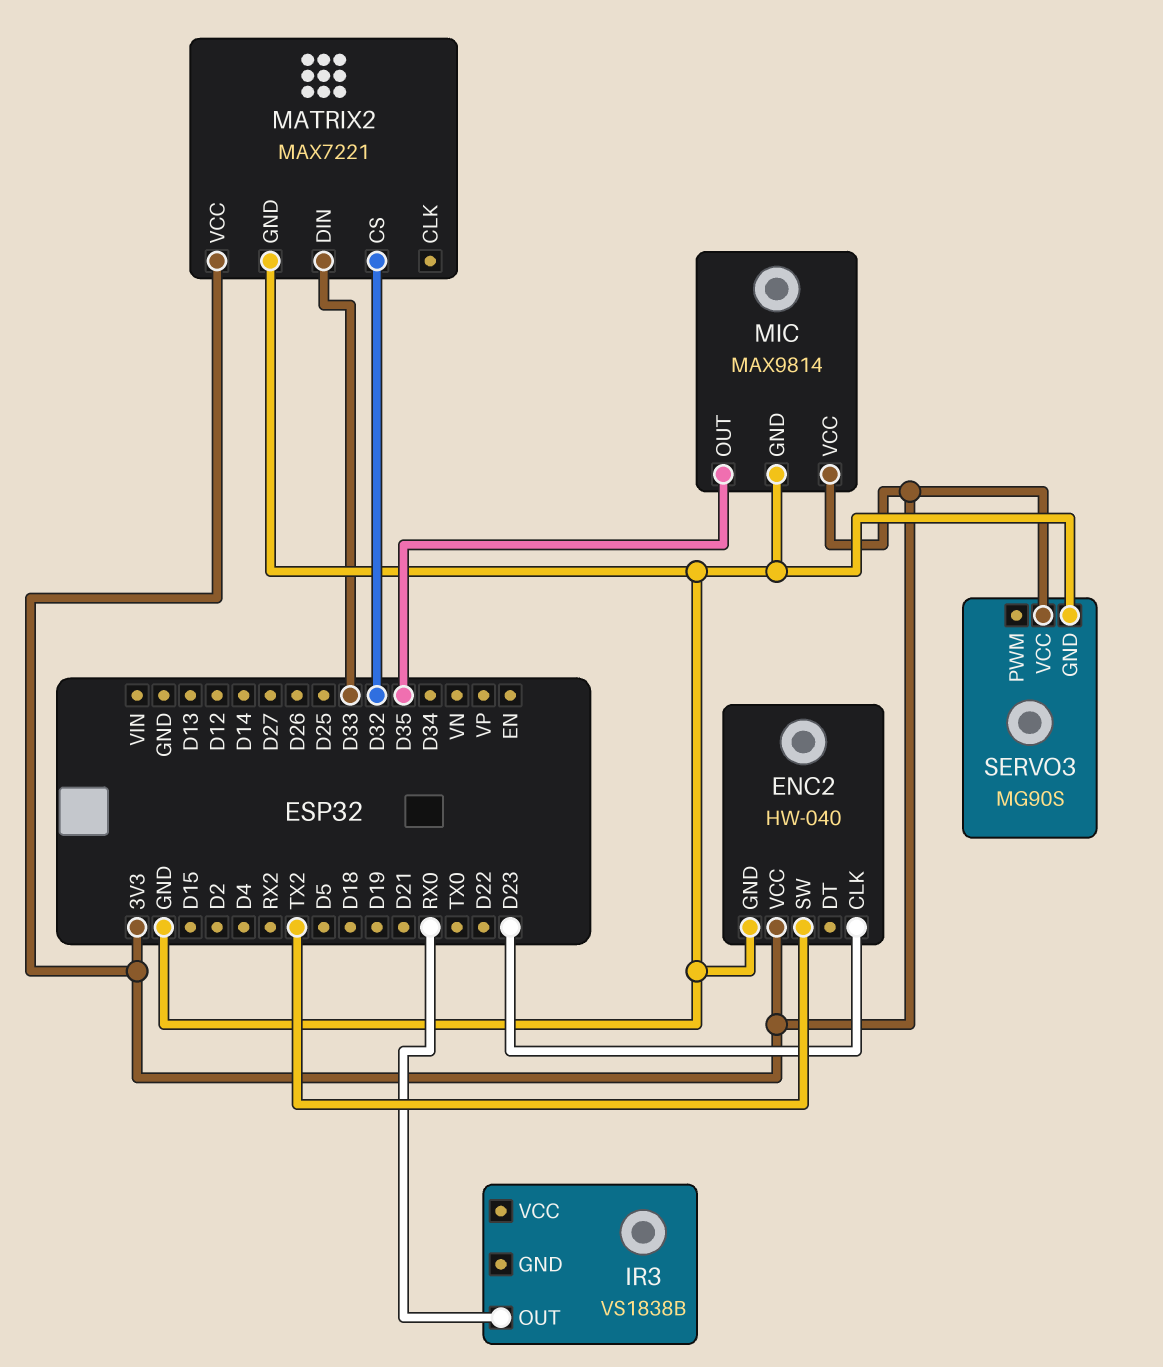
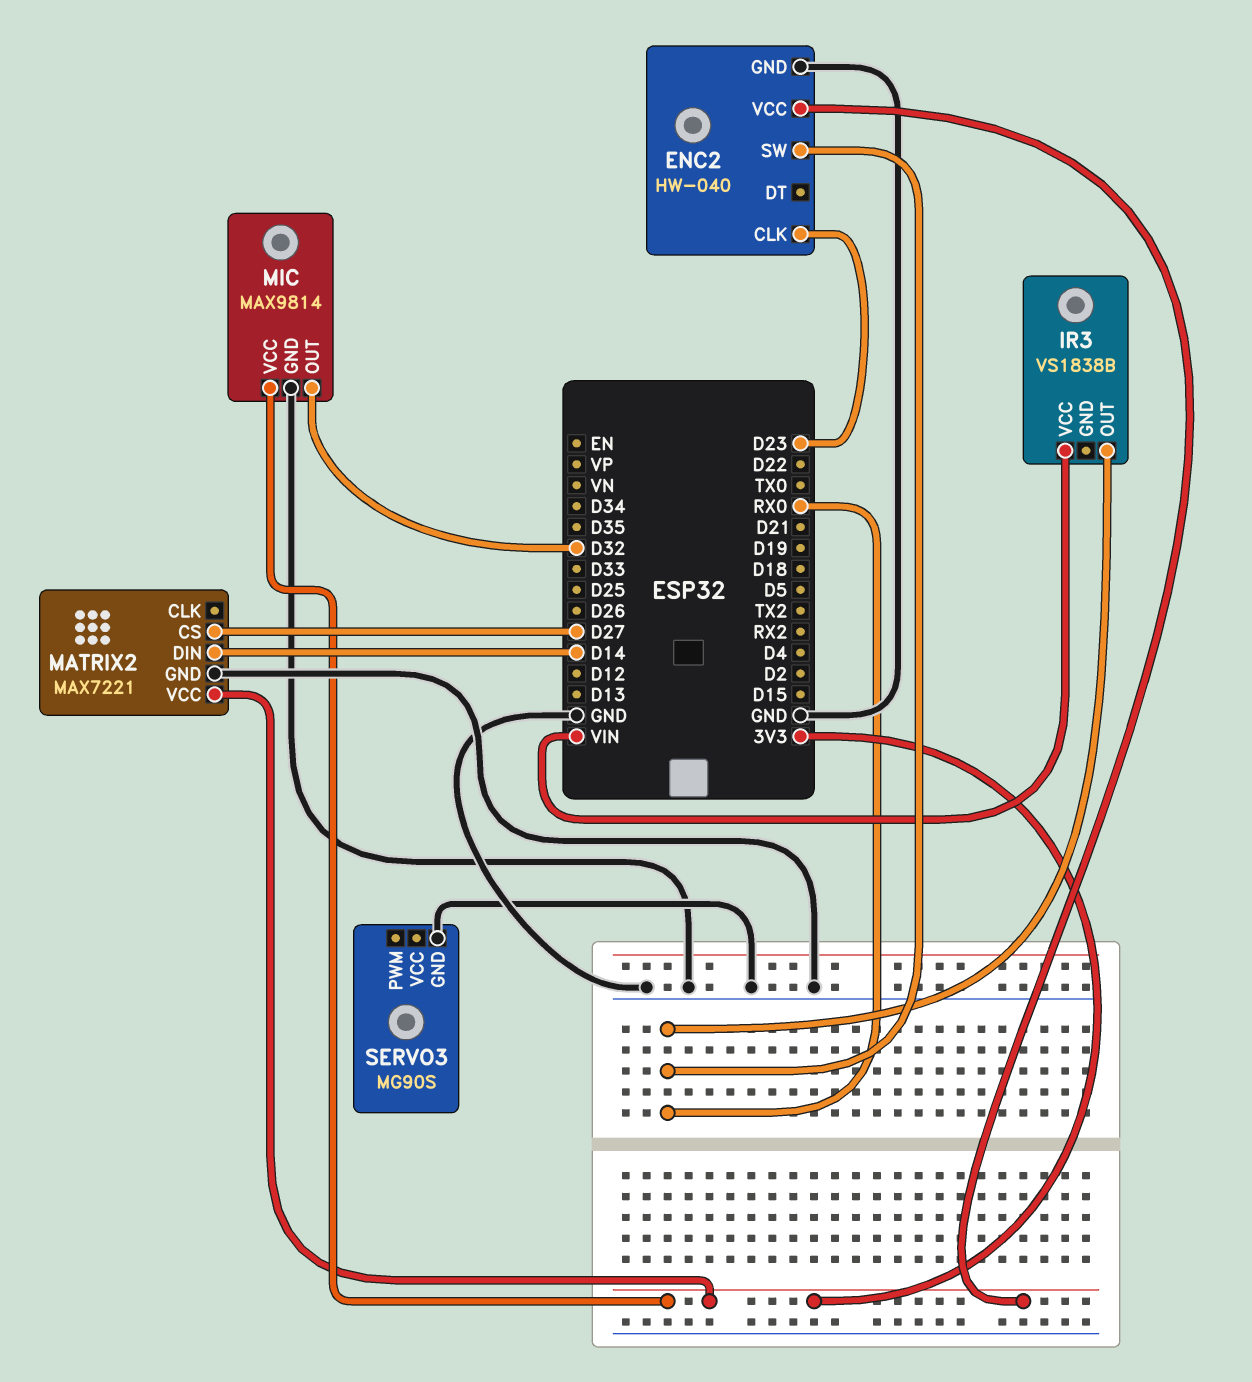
ENC2 pin SW: TX2 -> RX0
IR3 pin VCC: none -> VIN
MATRIX2 pin CS: D32 -> D27
MATRIX2 pin DIN: D33 -> D14
MIC pin OUT: D35 -> D32
SERVO3 pin VCC: 3V3 -> none

